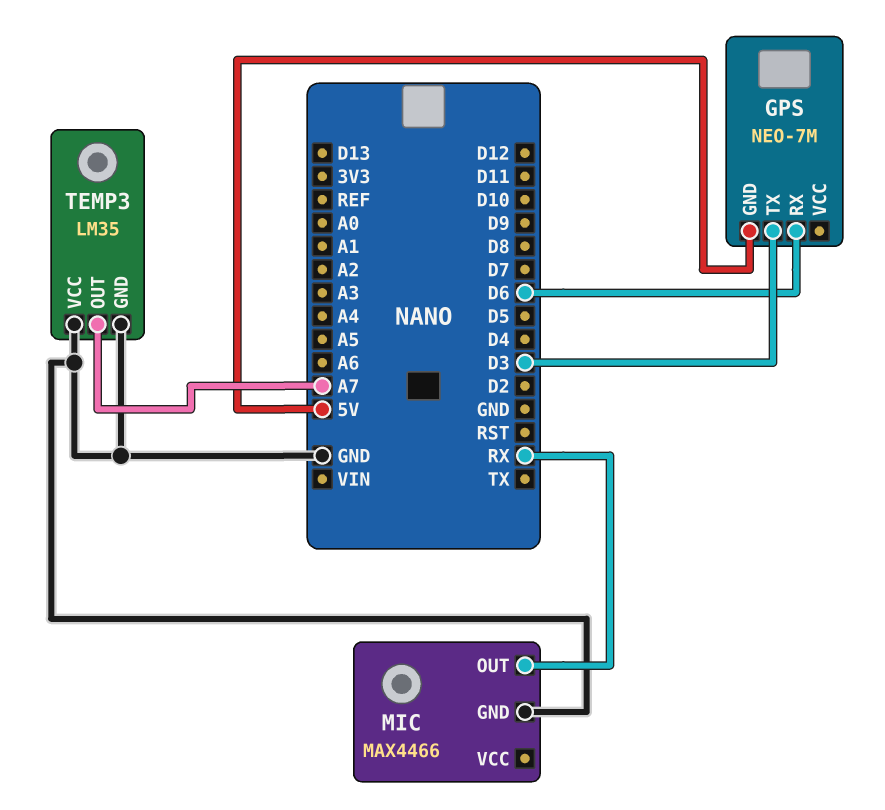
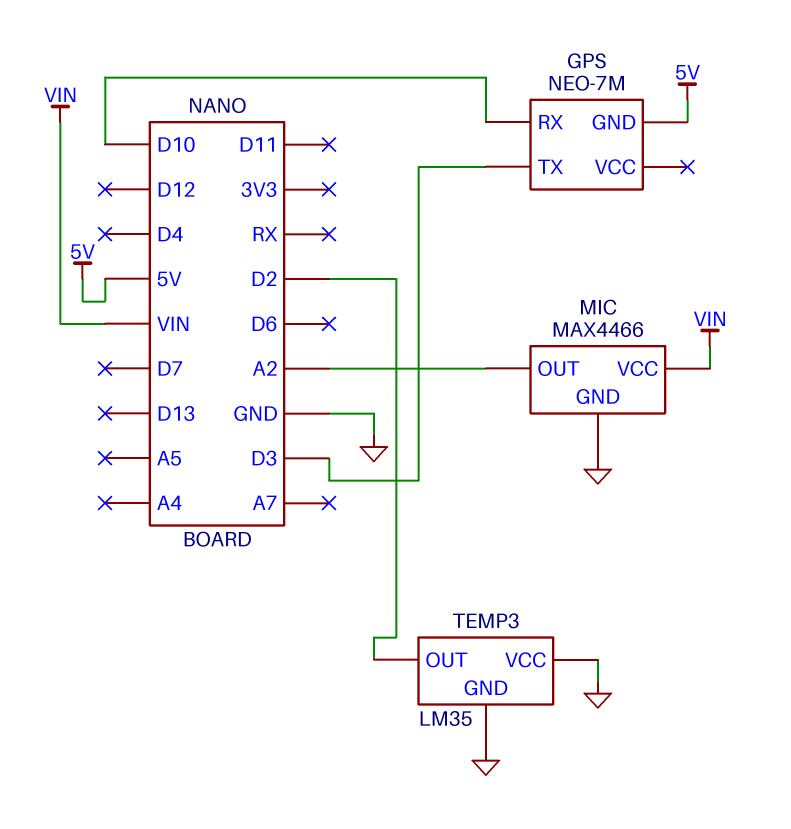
GPS pin RX: D6 -> D10
MIC pin OUT: RX -> A2
MIC pin VCC: none -> VIN
TEMP3 pin OUT: A7 -> D2

